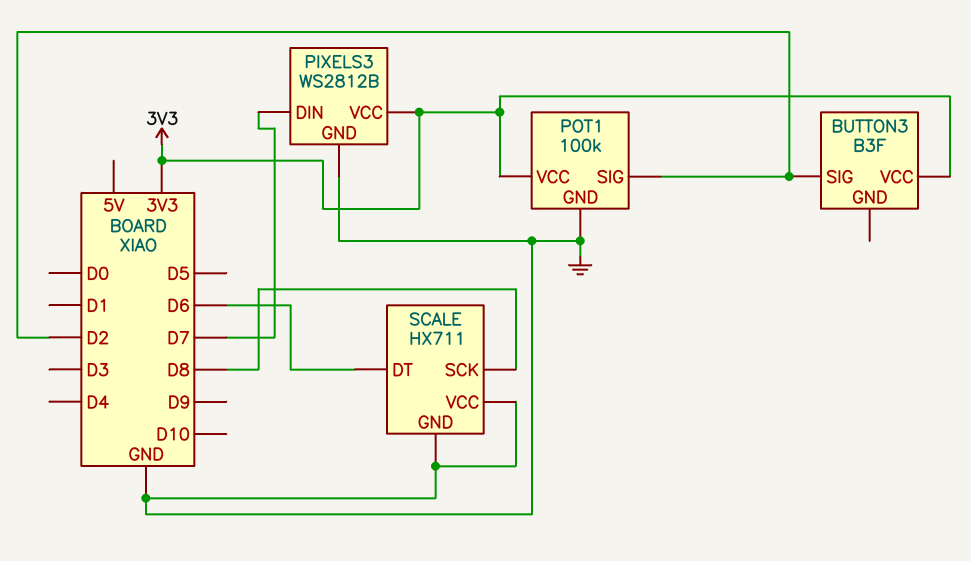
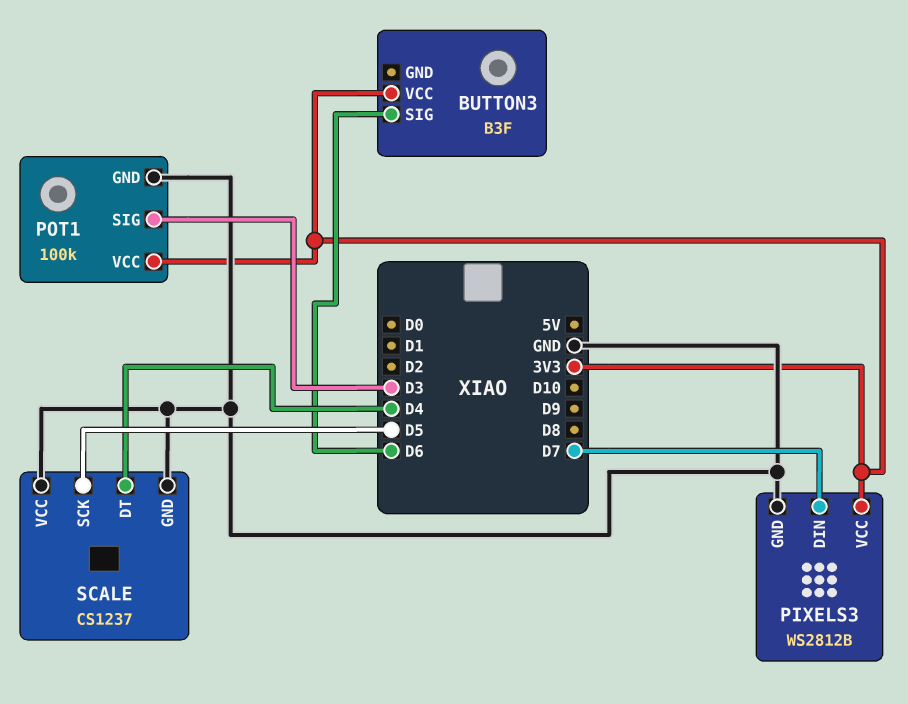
BUTTON3 pin SIG: D2 -> D6
POT1 pin SIG: D2 -> D3
SCALE: HX711 -> CS1237
SCALE pin DT: D6 -> D4
SCALE pin SCK: D8 -> D5

